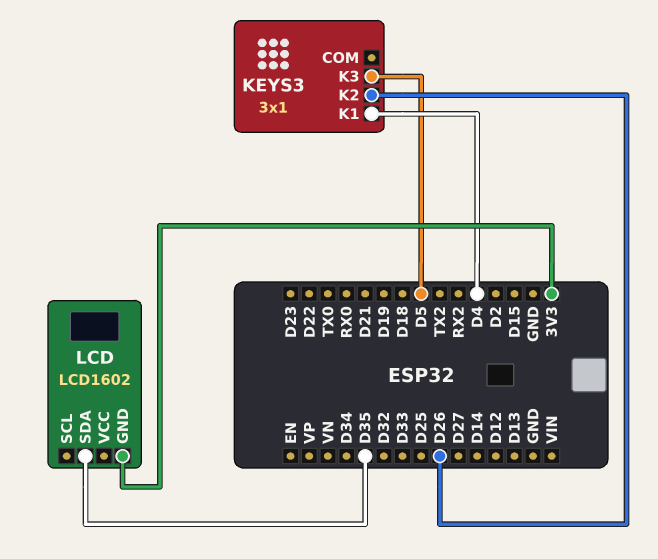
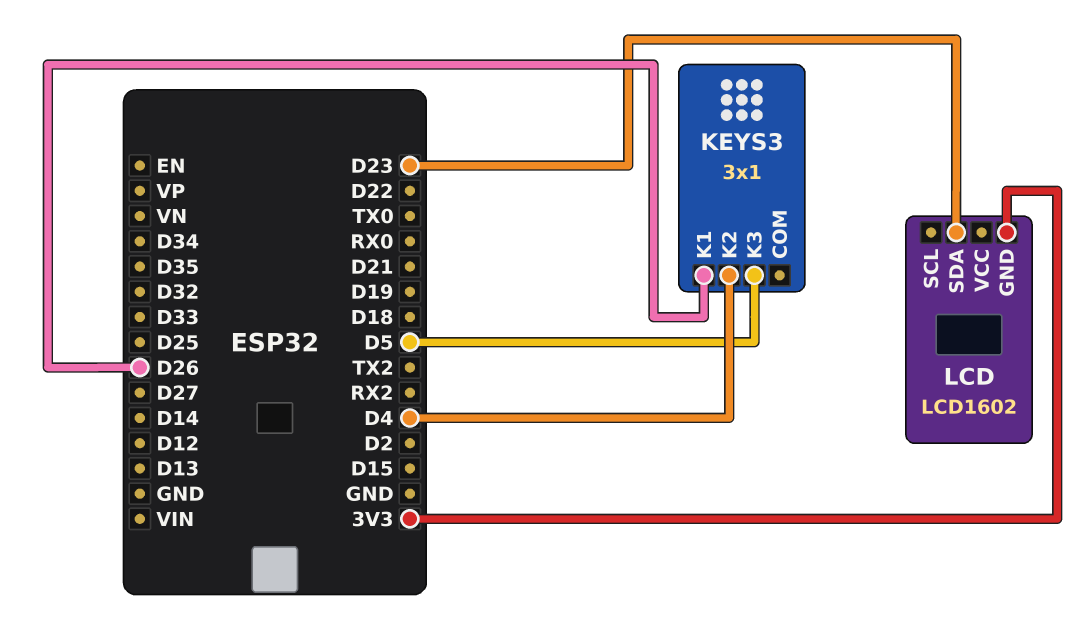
KEYS3 pin K1: D4 -> D26
KEYS3 pin K2: D26 -> D4
LCD pin SDA: D35 -> D23

